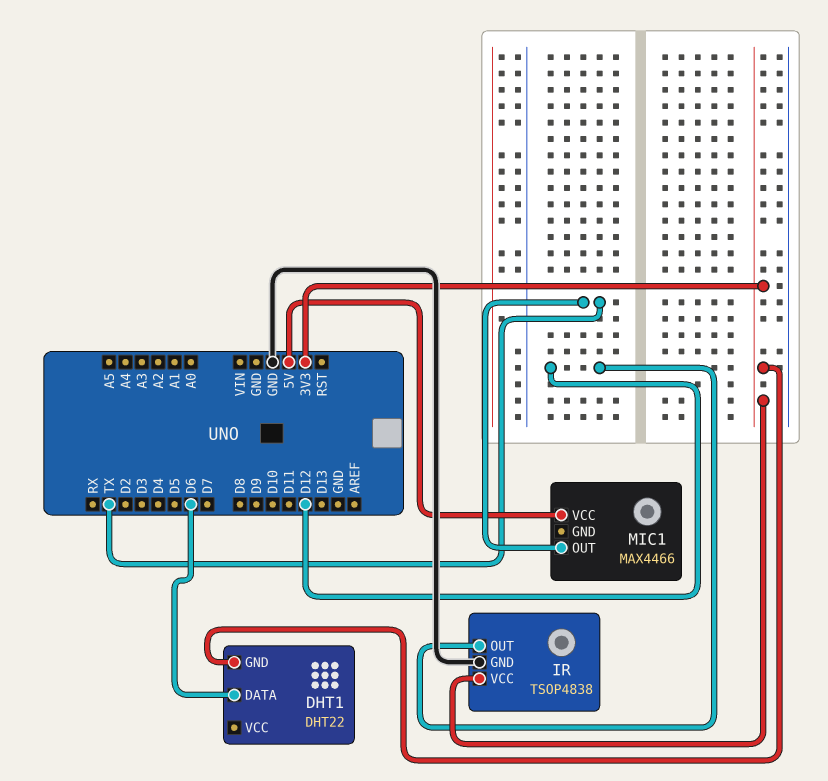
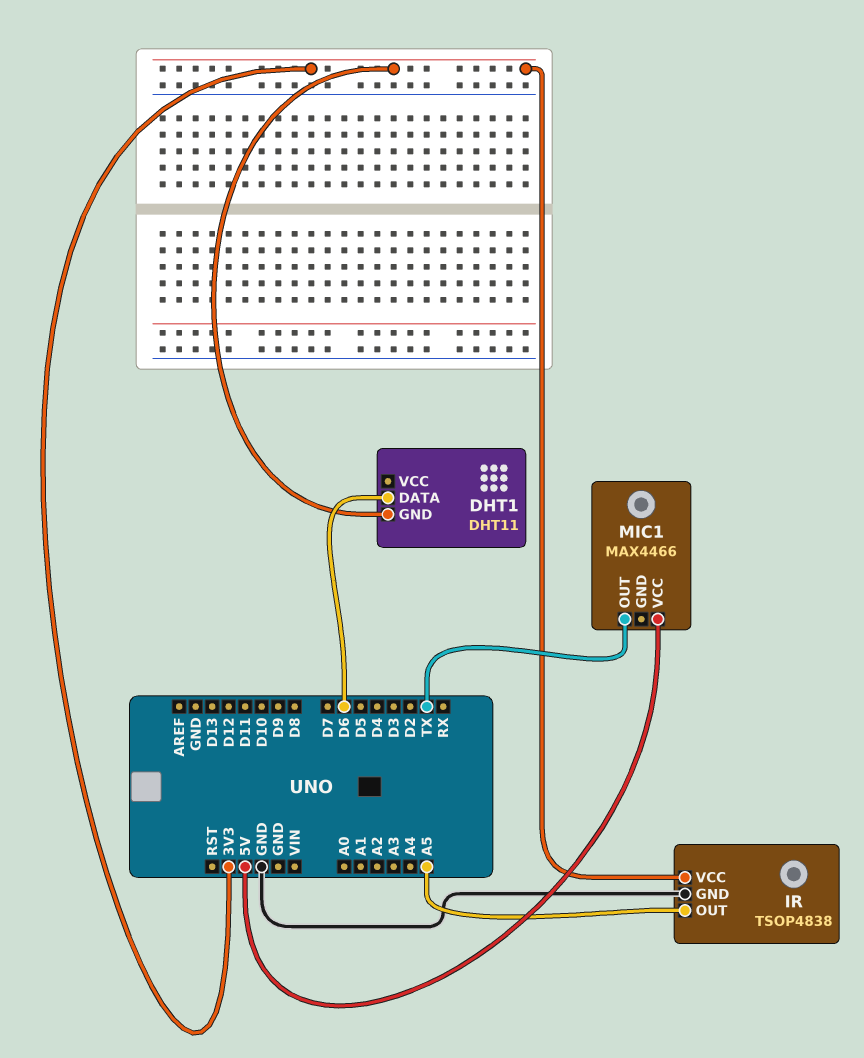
DHT1: DHT22 -> DHT11
IR pin OUT: D12 -> A5

